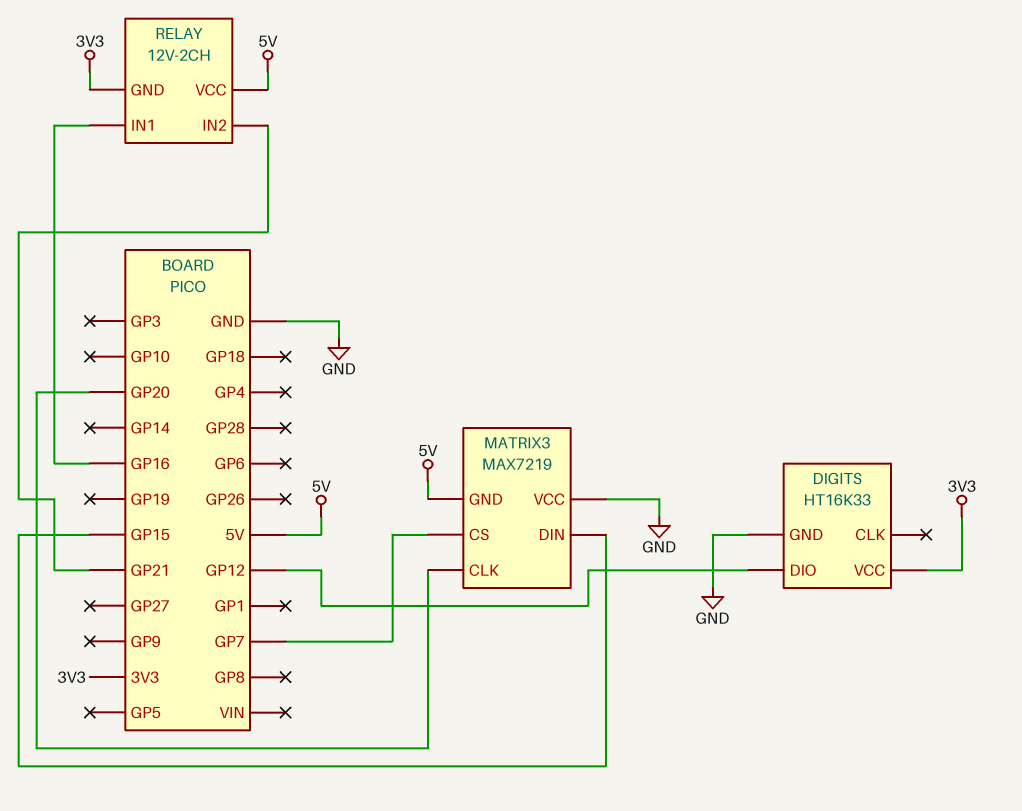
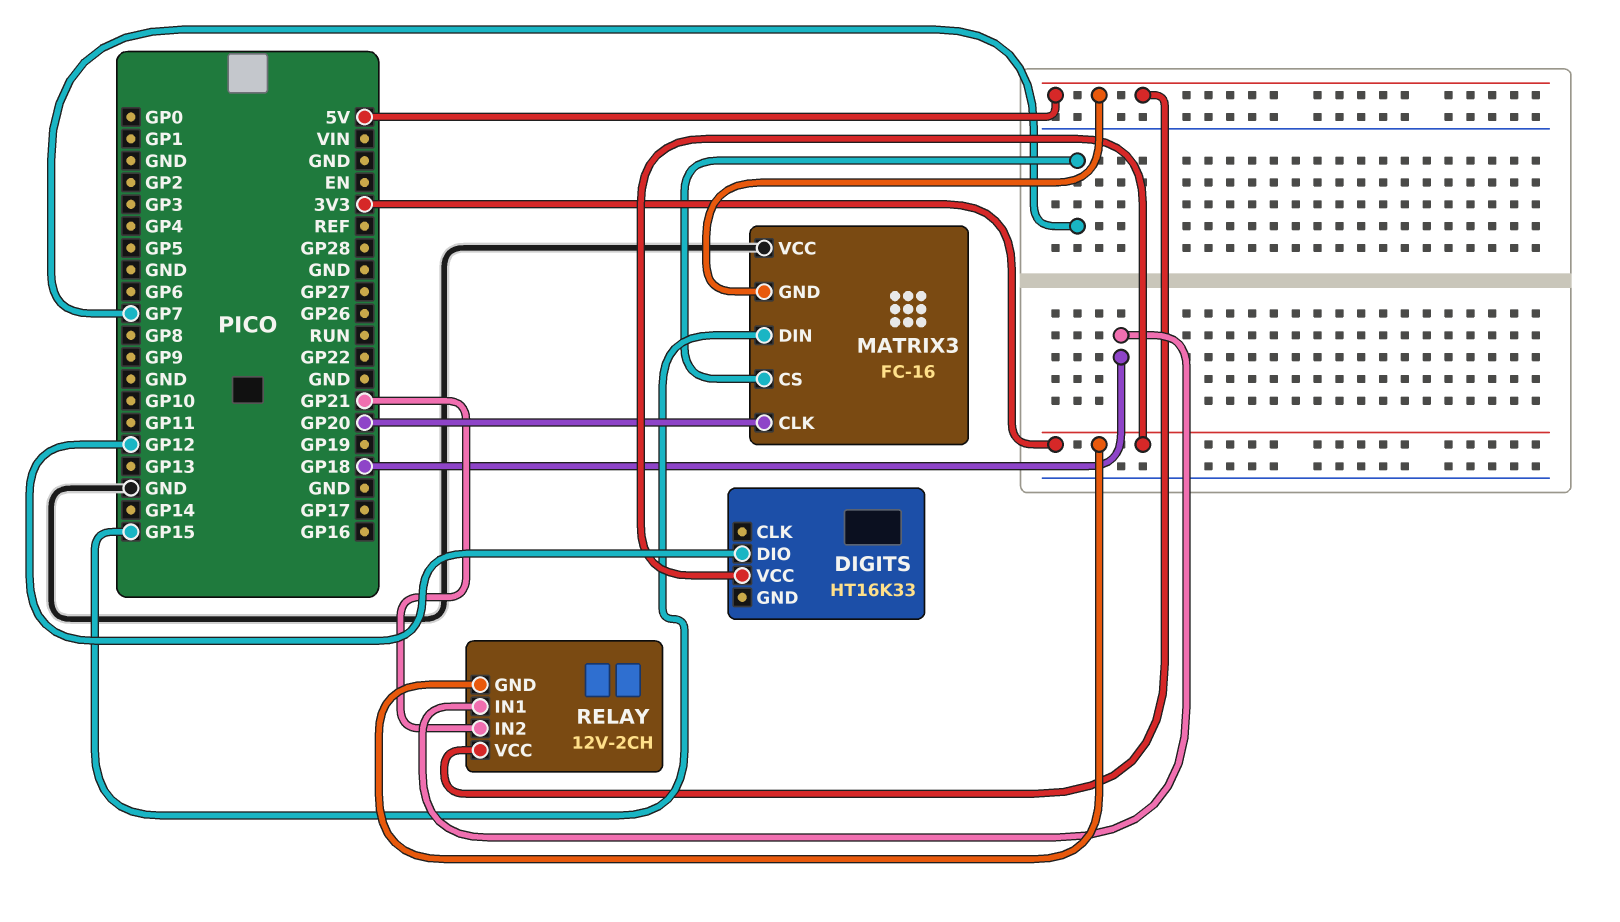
DIGITS pin GND: GND -> none
MATRIX3: MAX7219 -> FC-16
RELAY pin IN1: GP16 -> GP18

